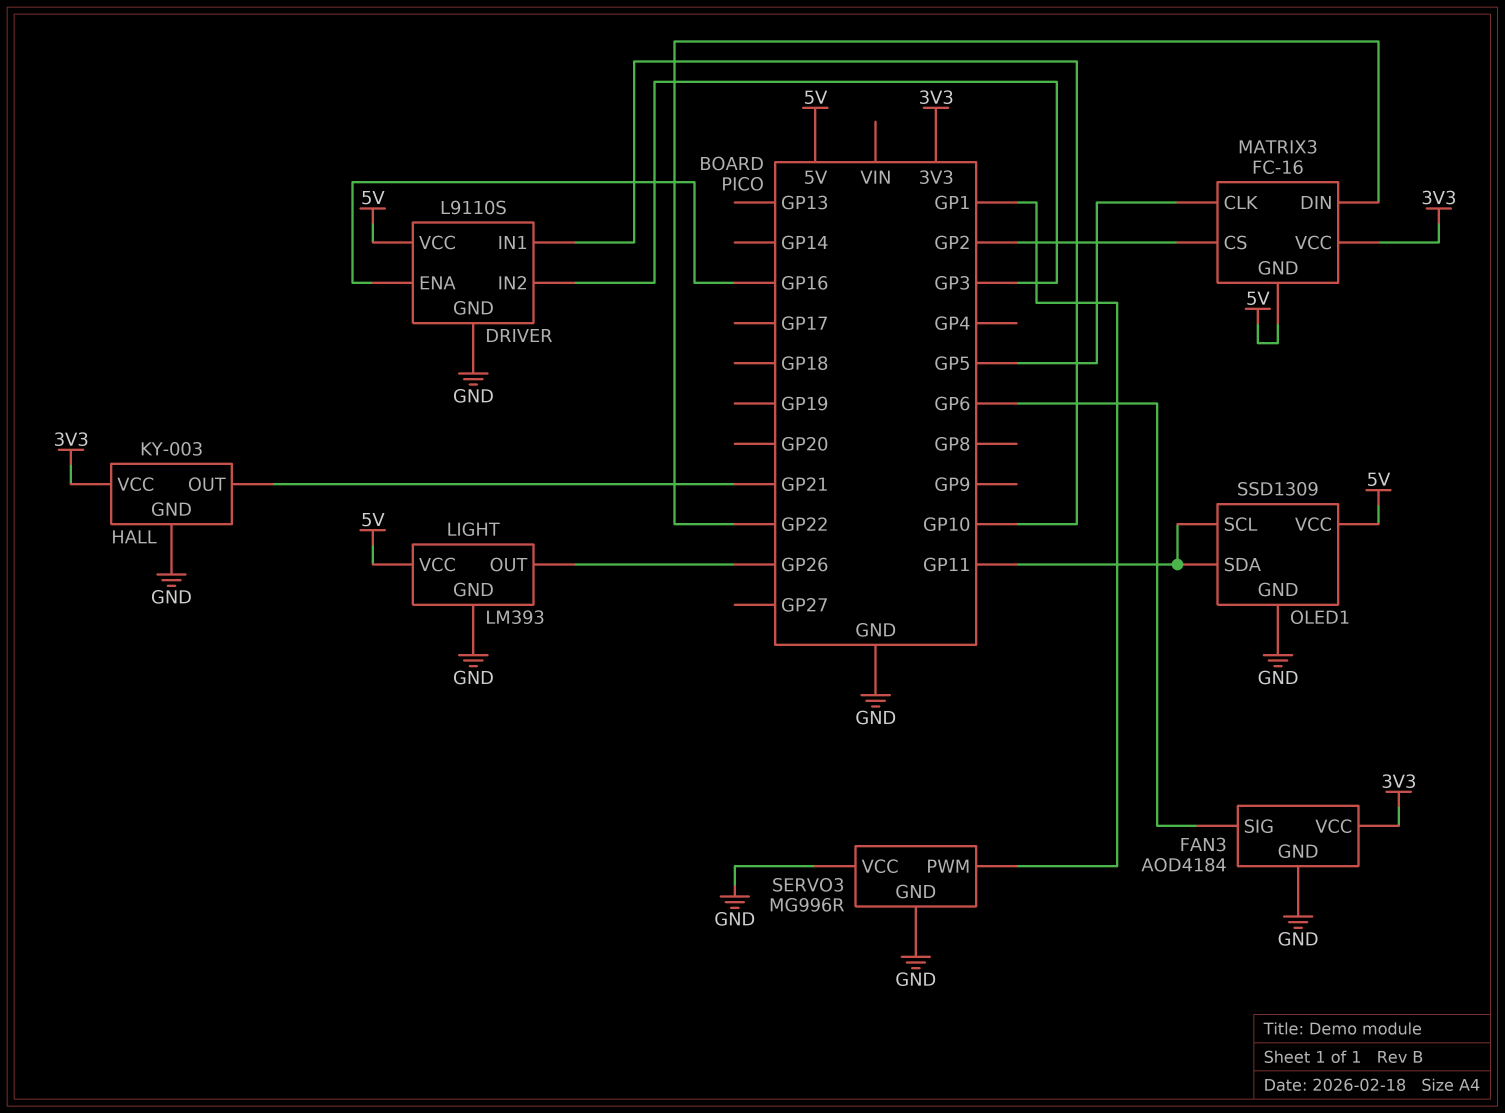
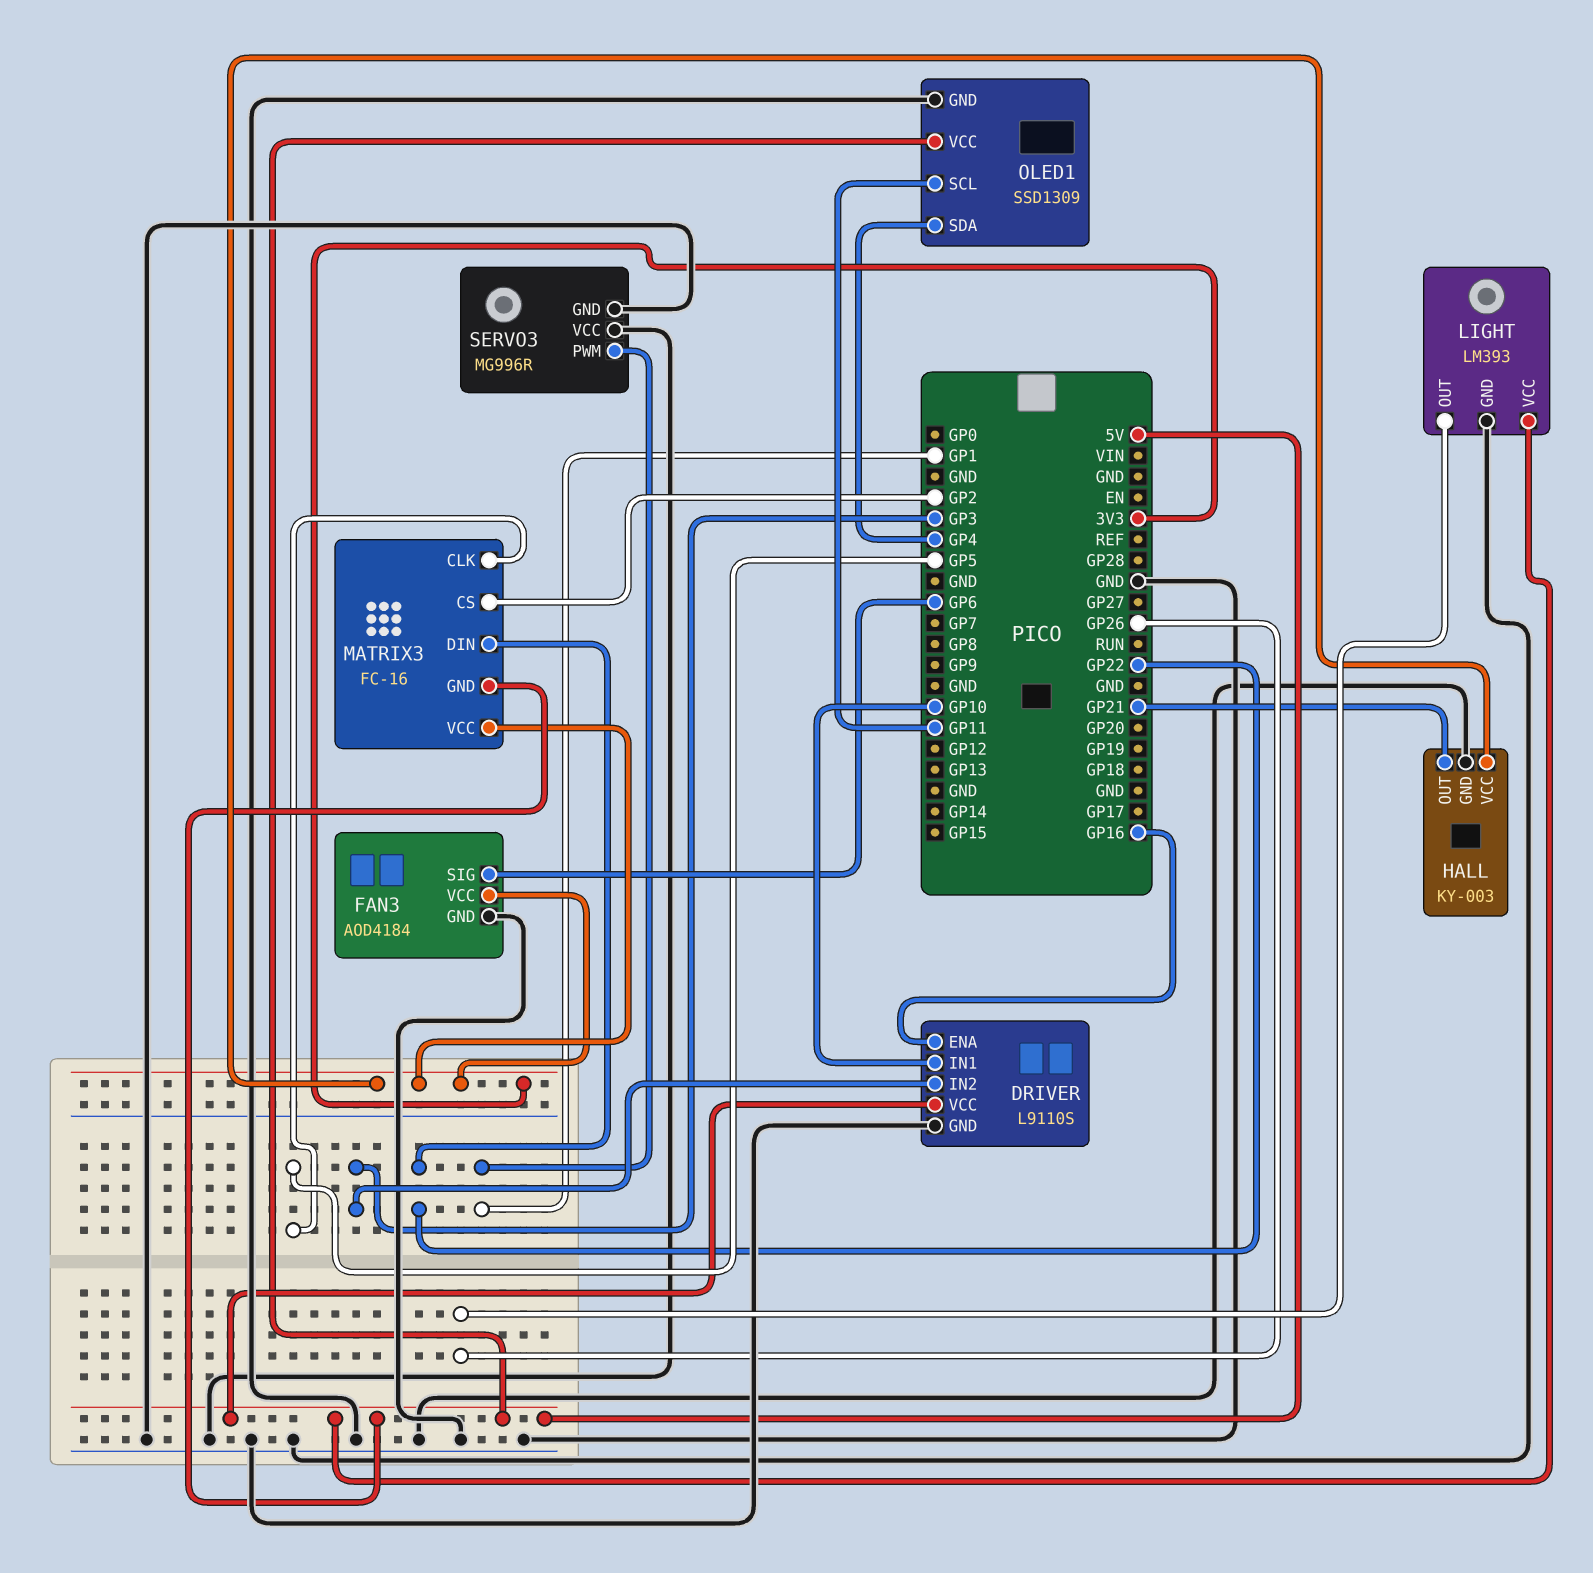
OLED1 pin SDA: GP11 -> GP4

